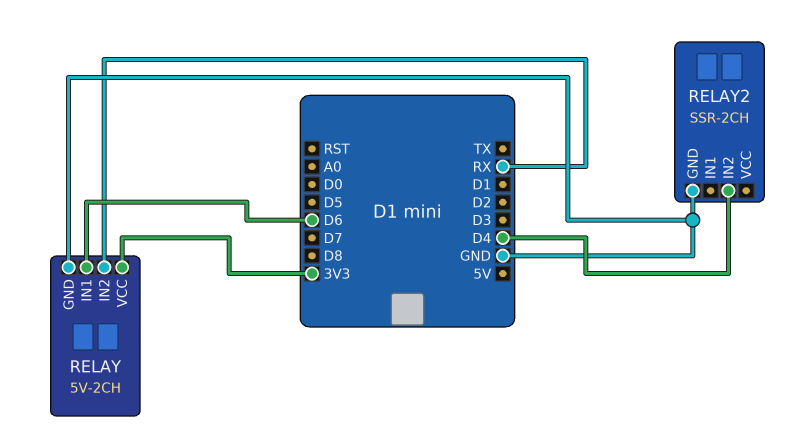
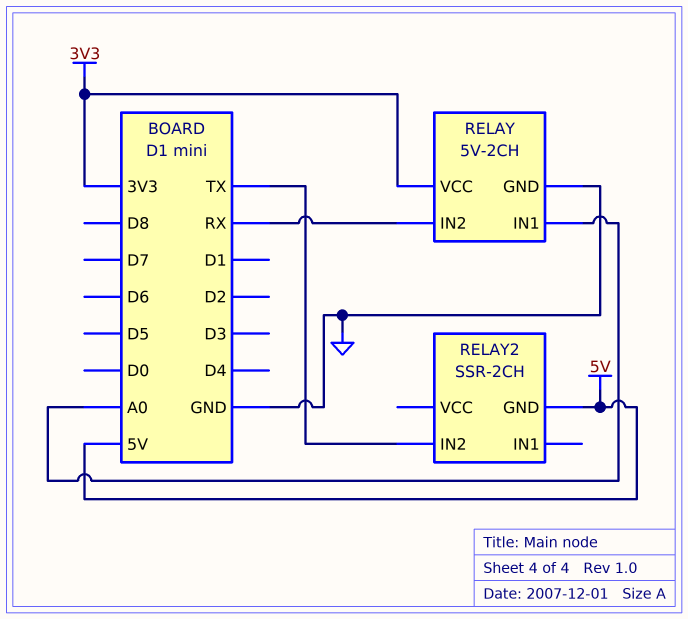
RELAY pin IN1: D6 -> A0
RELAY2 pin GND: GND -> 5V
RELAY2 pin IN2: D4 -> TX

